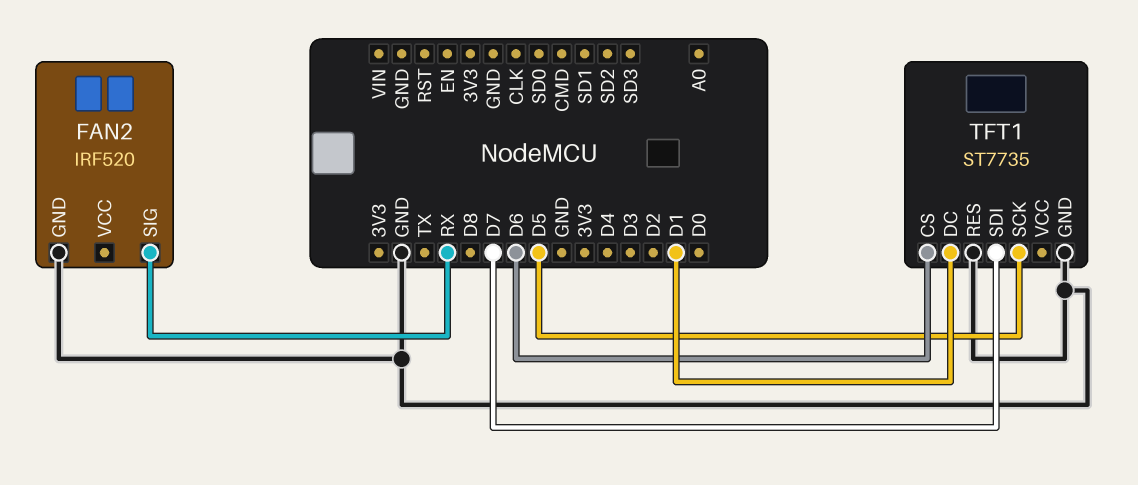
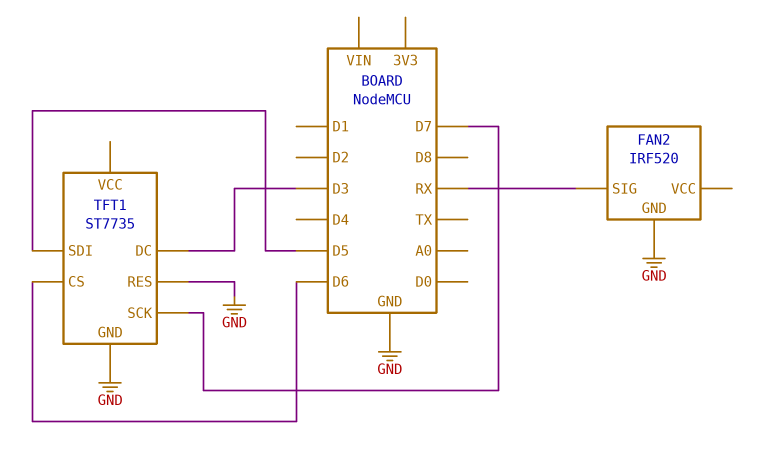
TFT1 pin DC: D1 -> D3
TFT1 pin SCK: D5 -> D7
TFT1 pin SDI: D7 -> D5

